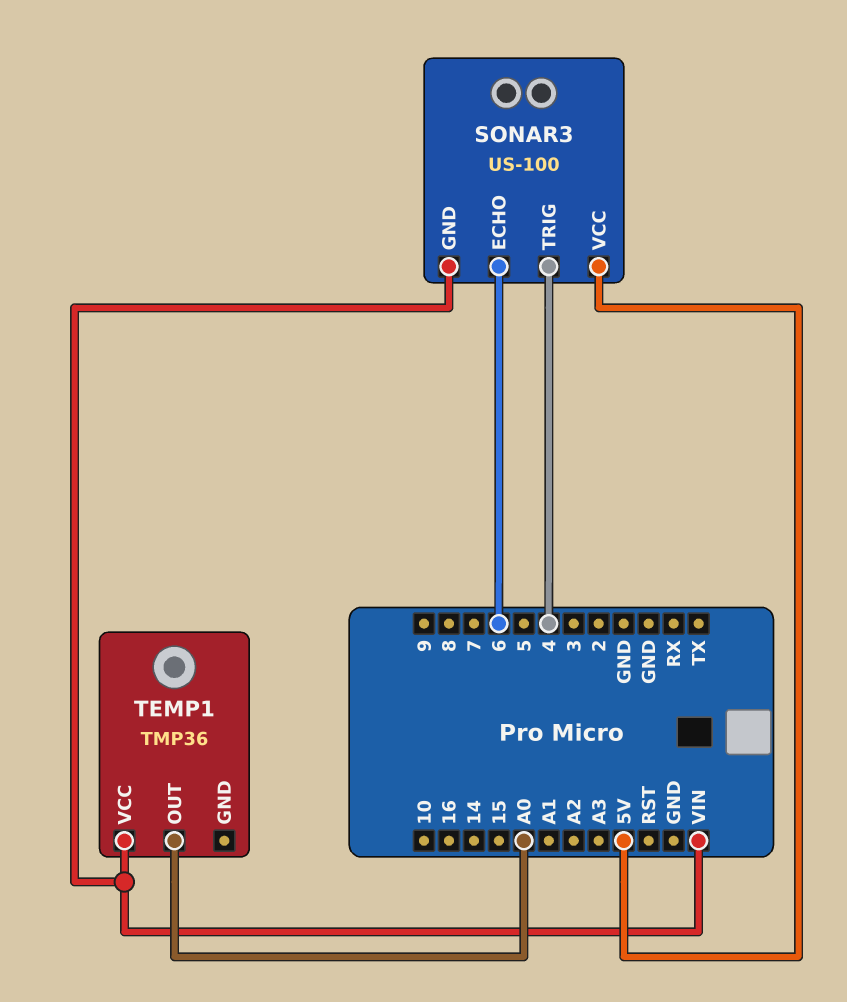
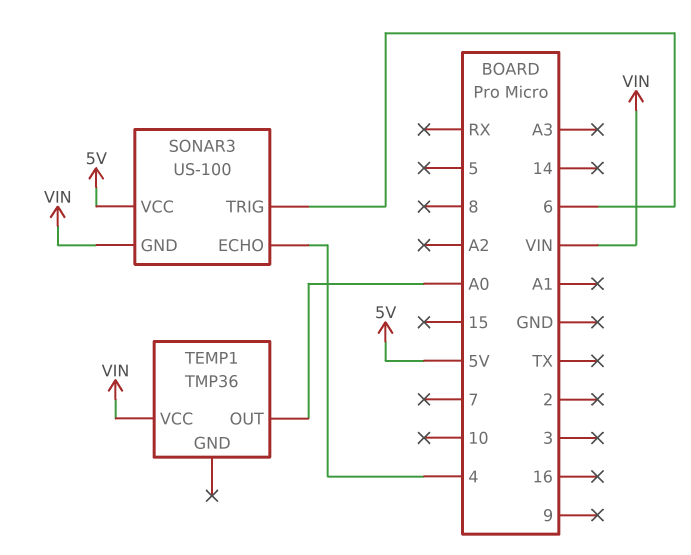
SONAR3 pin ECHO: 6 -> 4
SONAR3 pin TRIG: 4 -> 6

